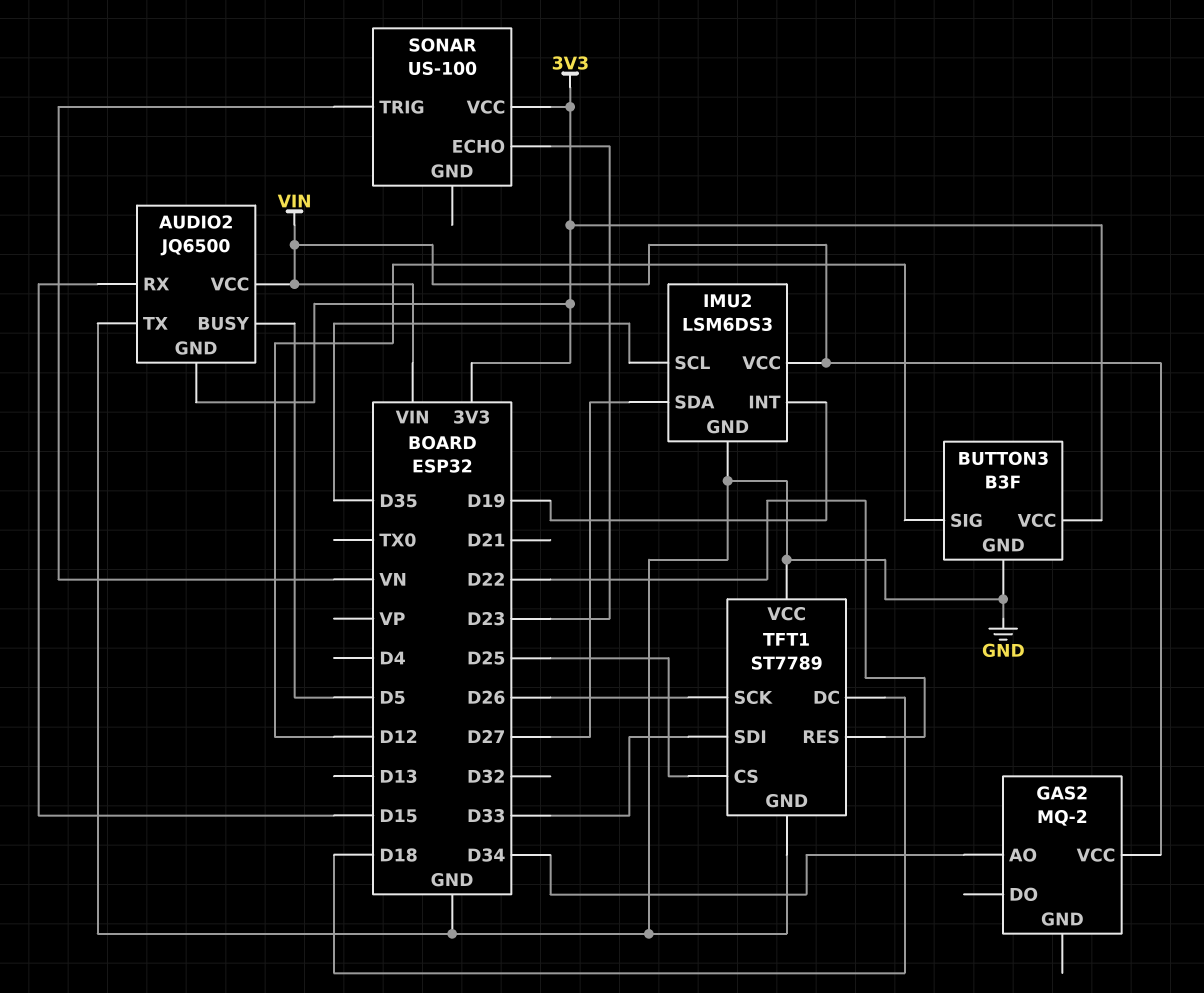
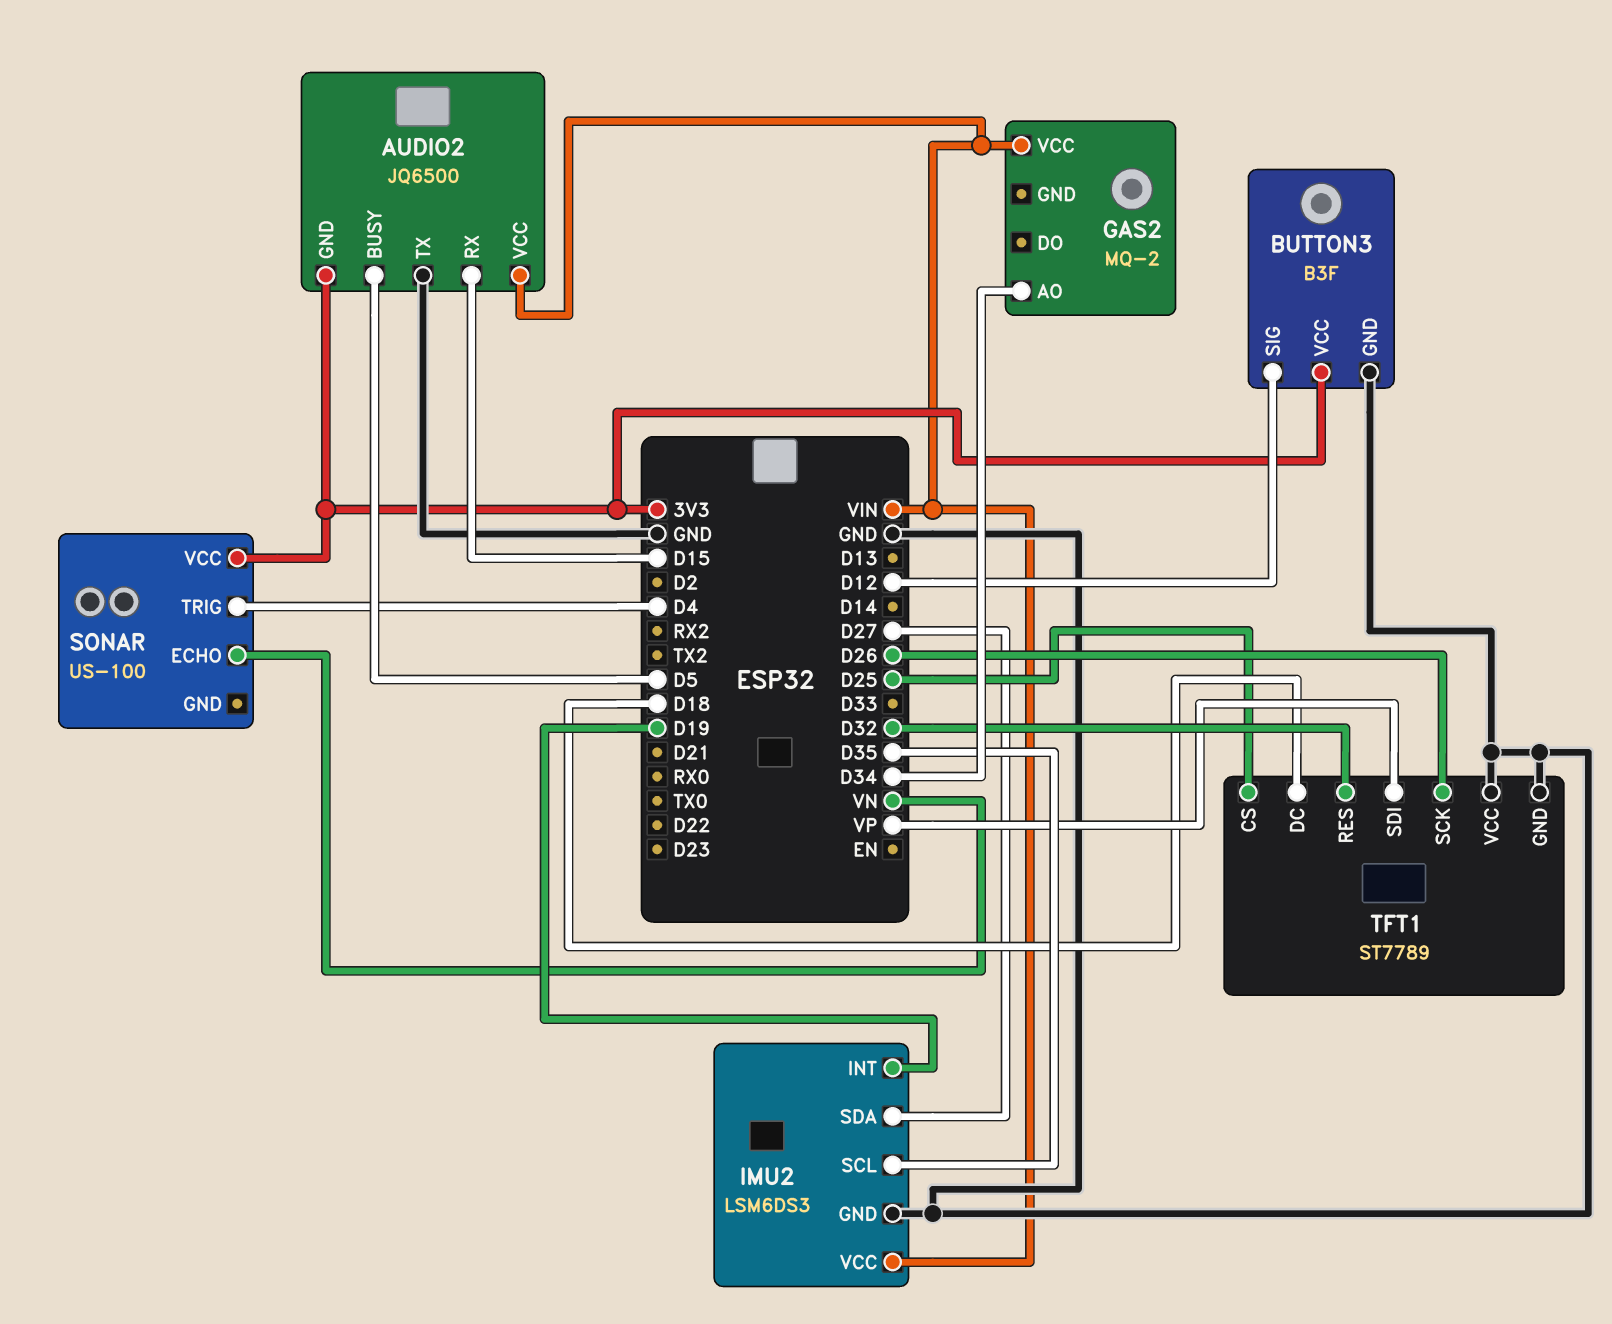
SONAR pin ECHO: D23 -> VN
SONAR pin TRIG: VN -> D4
TFT1 pin RES: D22 -> D32
TFT1 pin SDI: D33 -> VP

